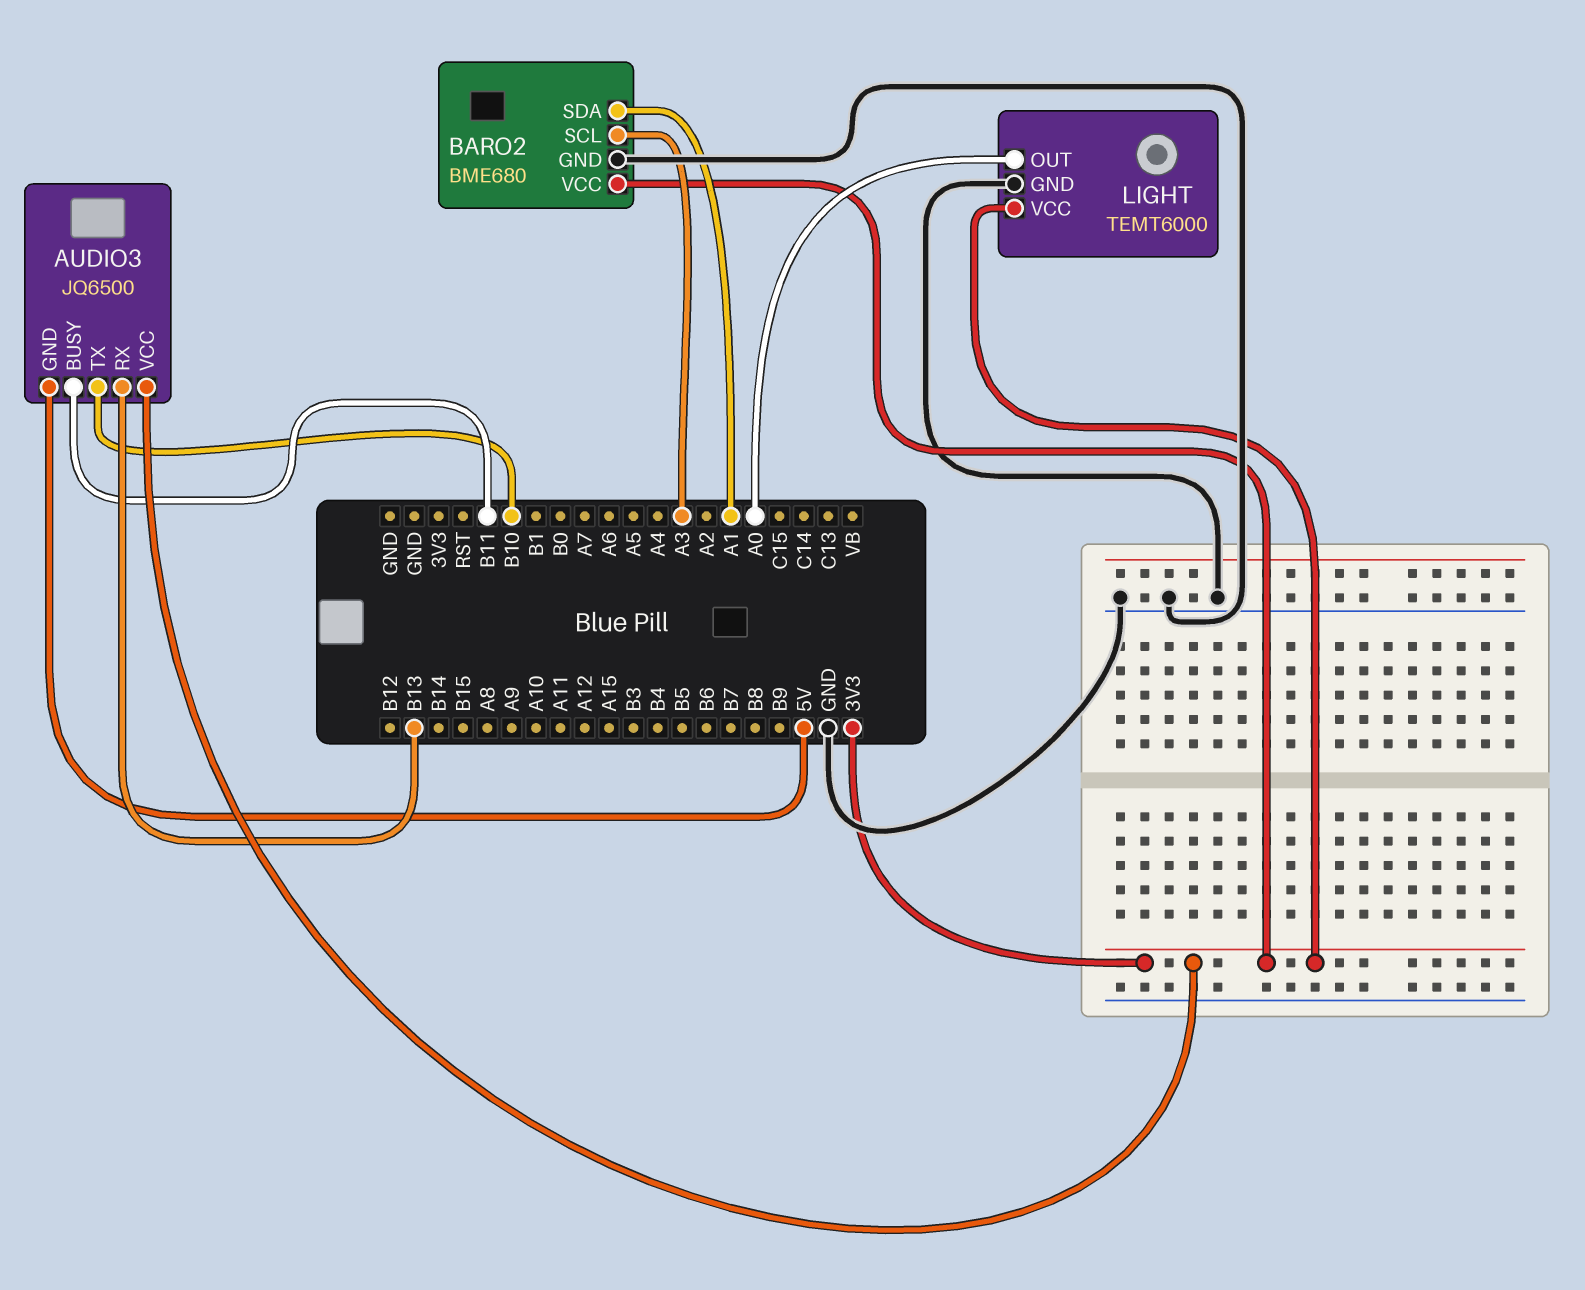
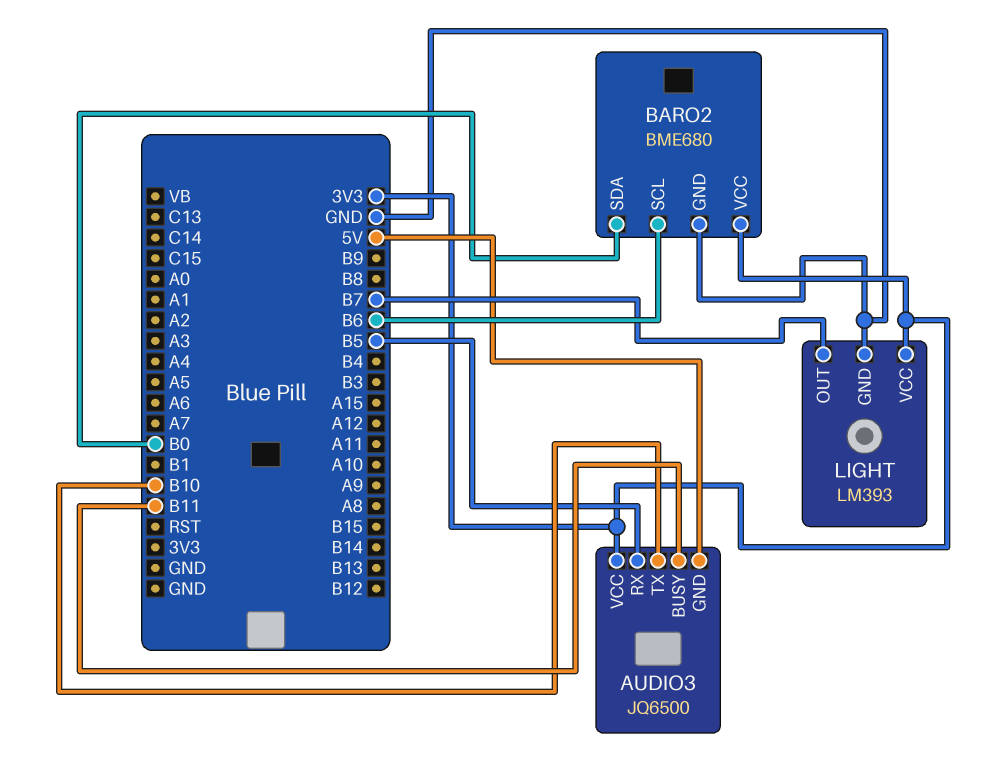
AUDIO3 pin RX: B13 -> B5
BARO2 pin SCL: A3 -> B6
BARO2 pin SDA: A1 -> B0
LIGHT: TEMT6000 -> LM393
LIGHT pin OUT: A0 -> B7

